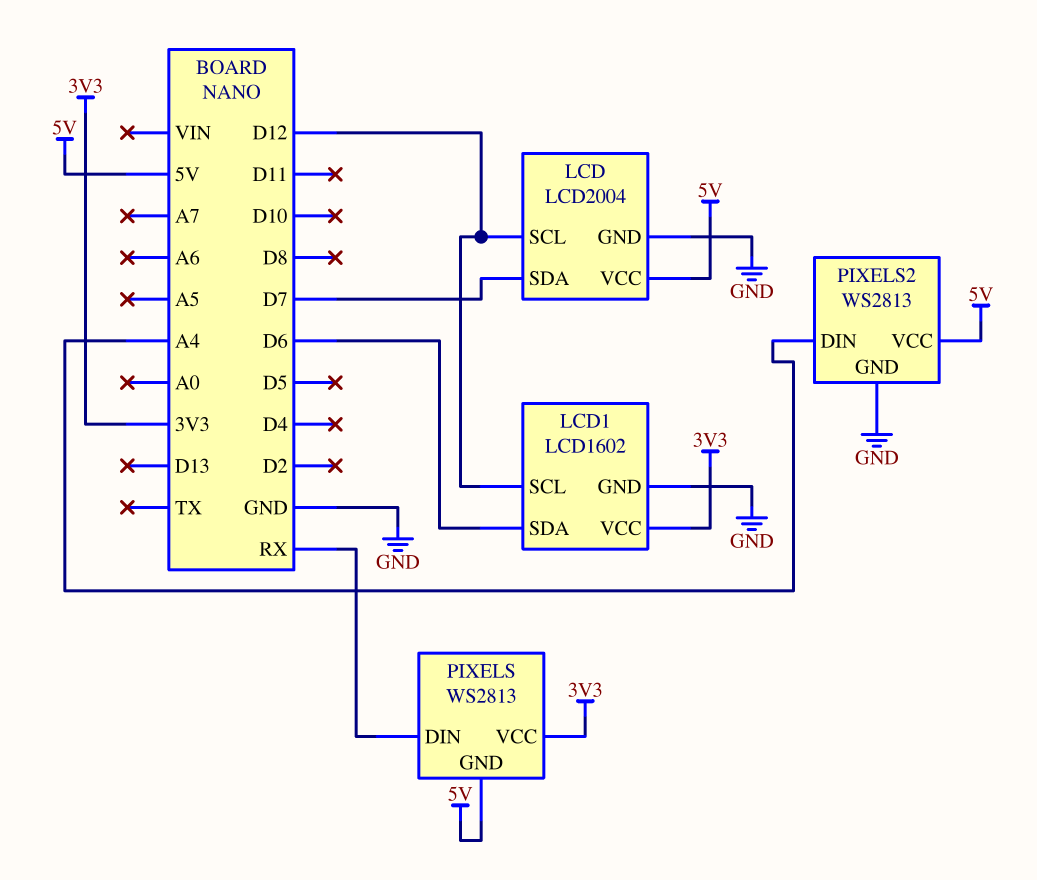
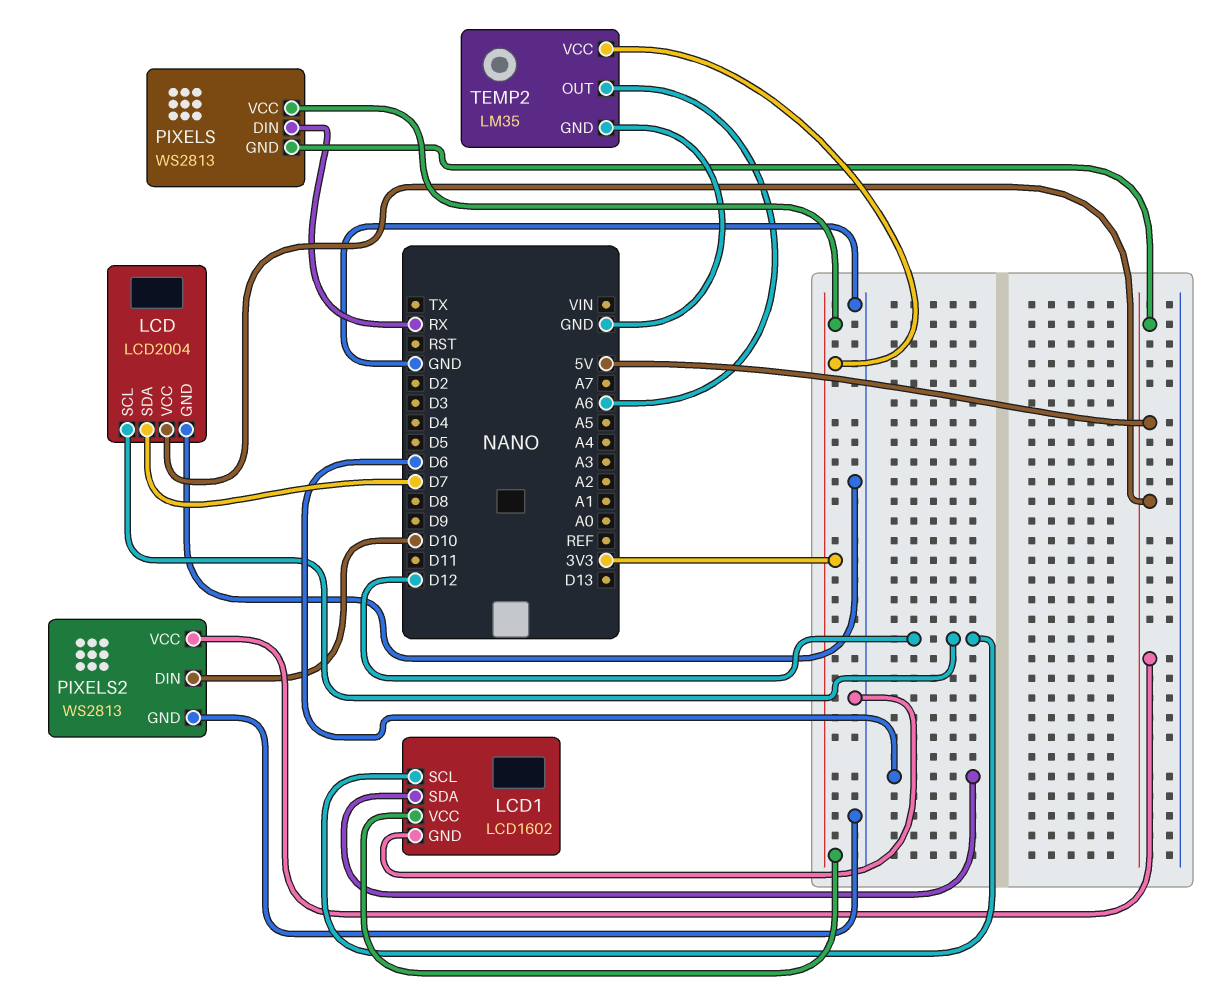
PIXELS2 pin DIN: A4 -> D10
TEMP2: none -> LM35
TEMP2 pin GND: none -> GND
TEMP2 pin OUT: none -> A6
TEMP2 pin VCC: none -> 3V3

